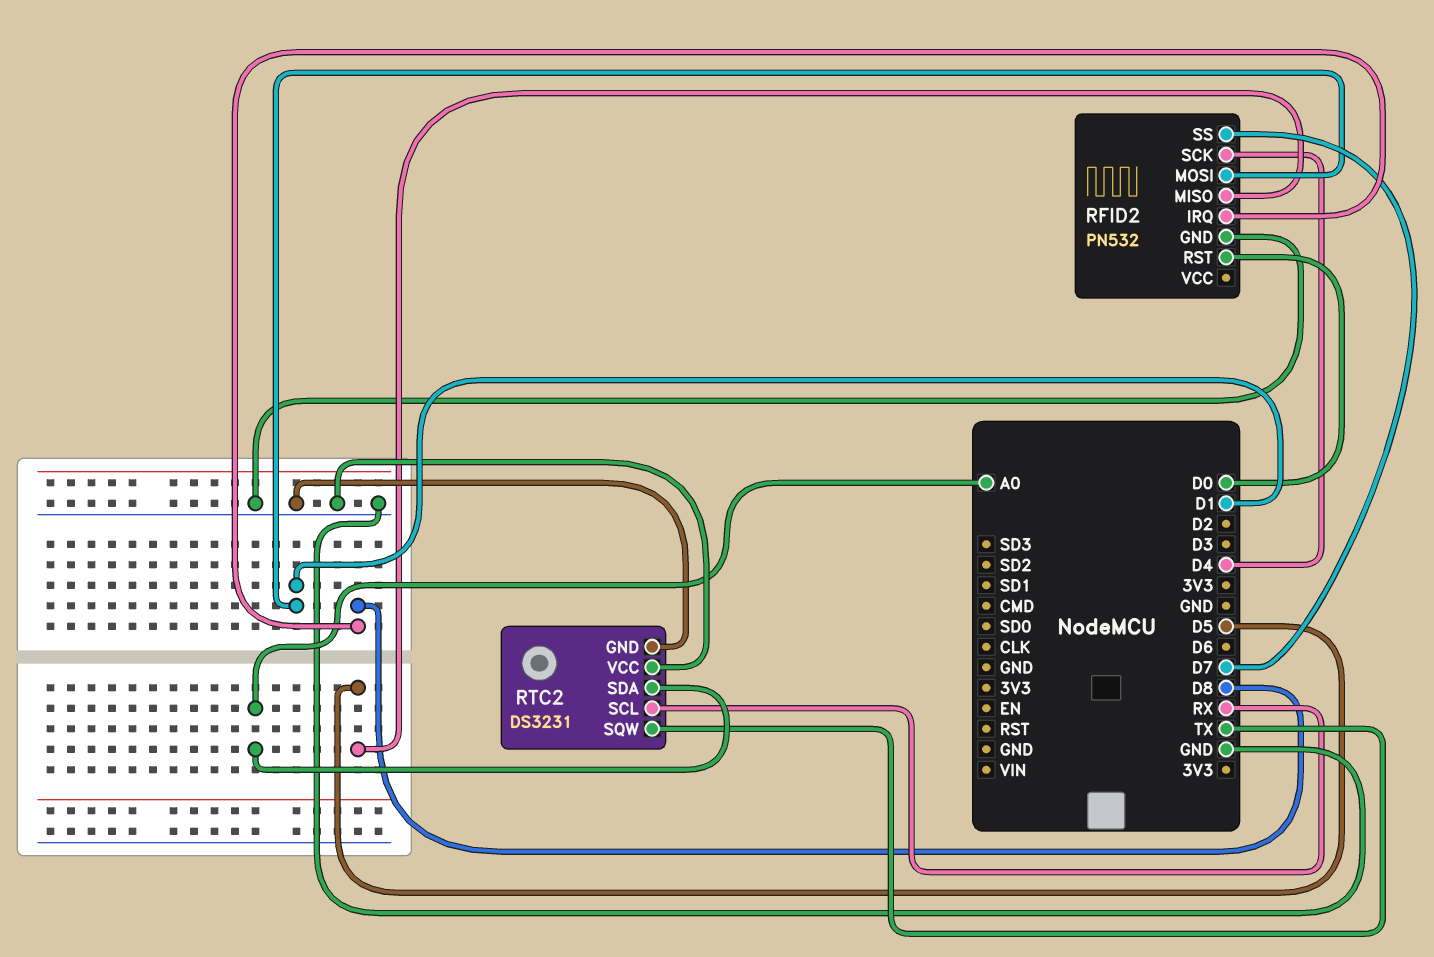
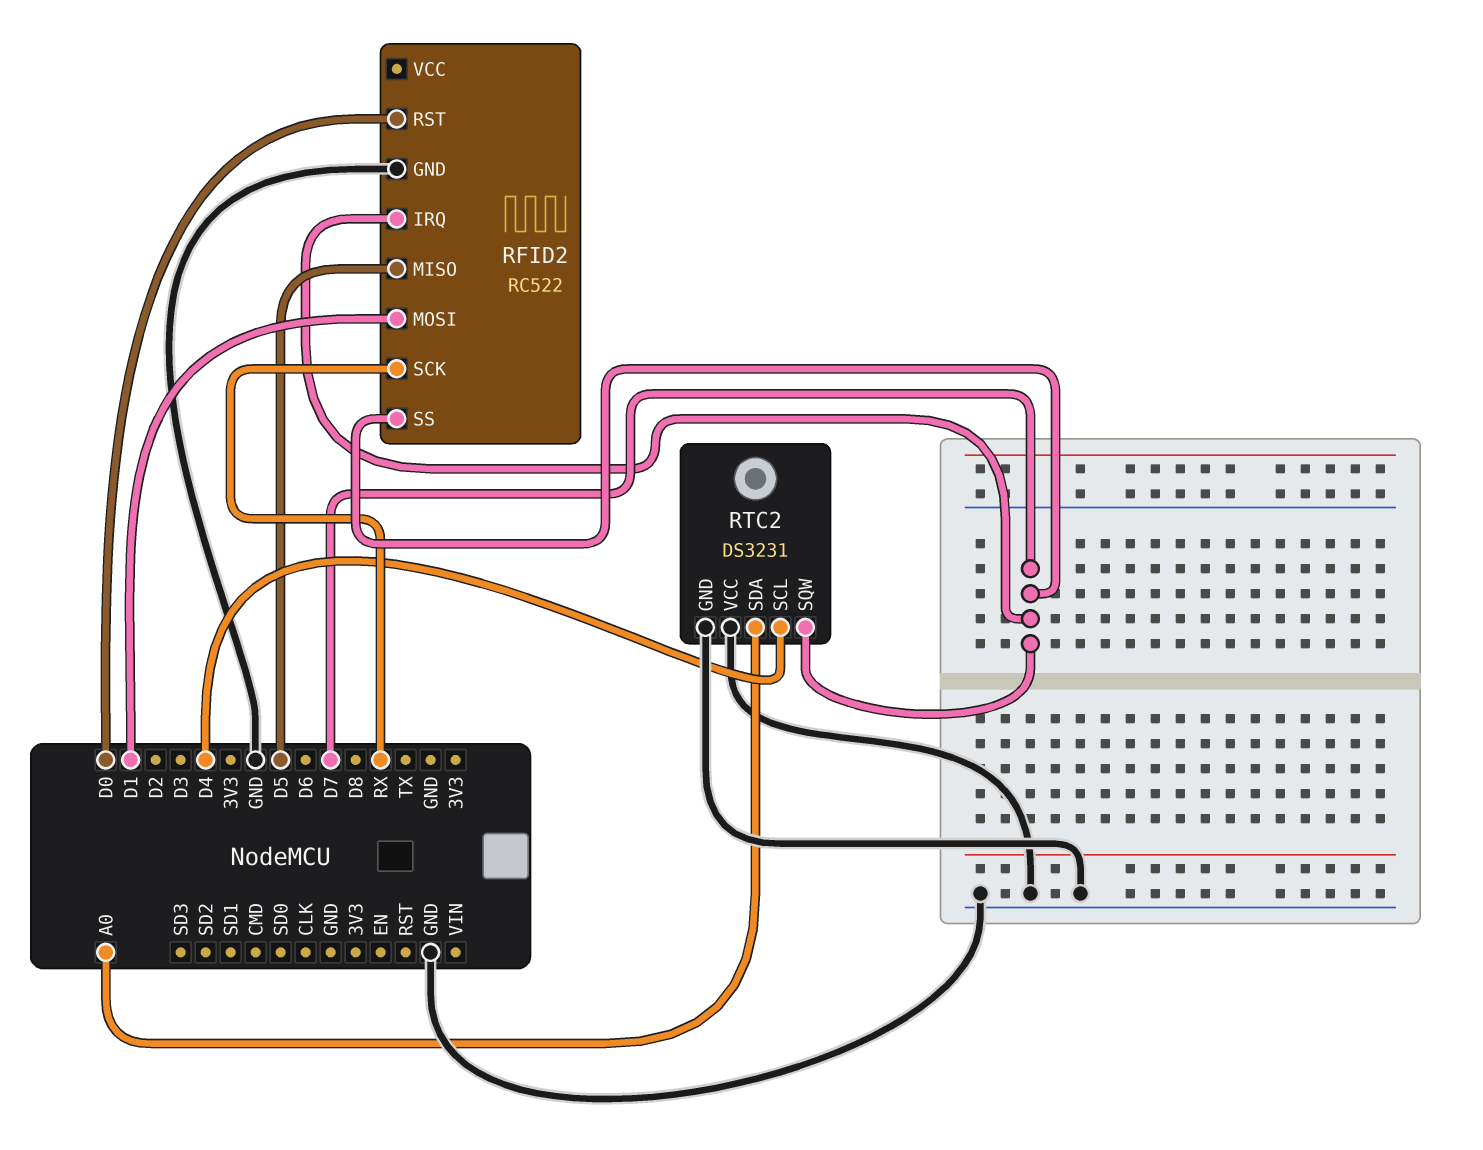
RFID2: PN532 -> RC522
RFID2 pin IRQ: D8 -> D7
RFID2 pin SCK: D4 -> RX
RTC2 pin SCL: RX -> D4
RTC2 pin SQW: TX -> D7

